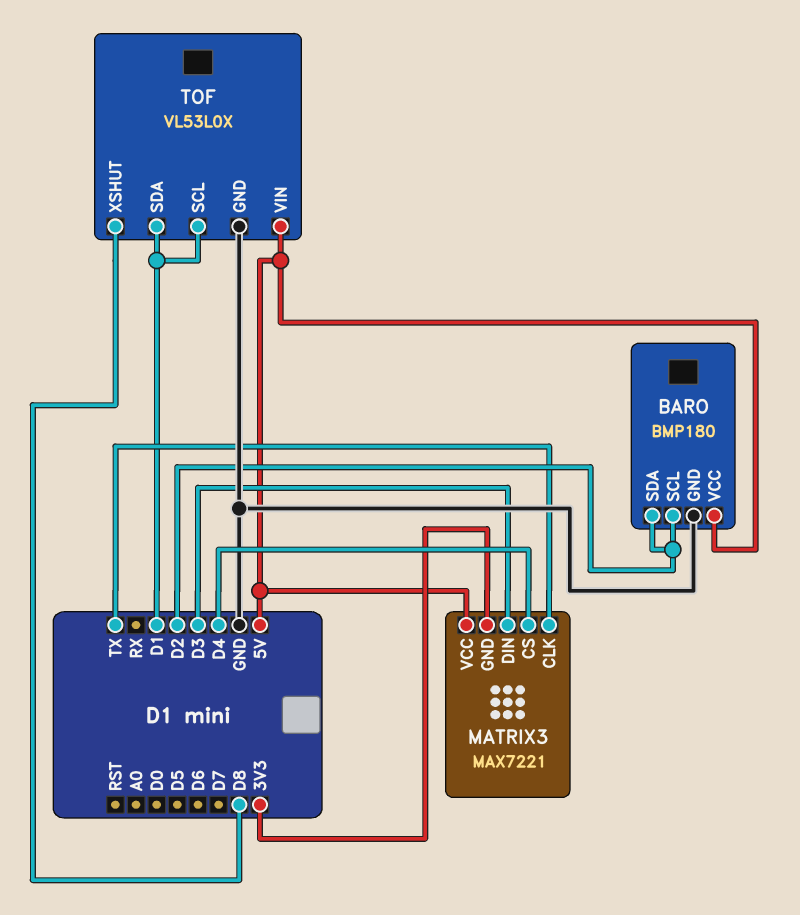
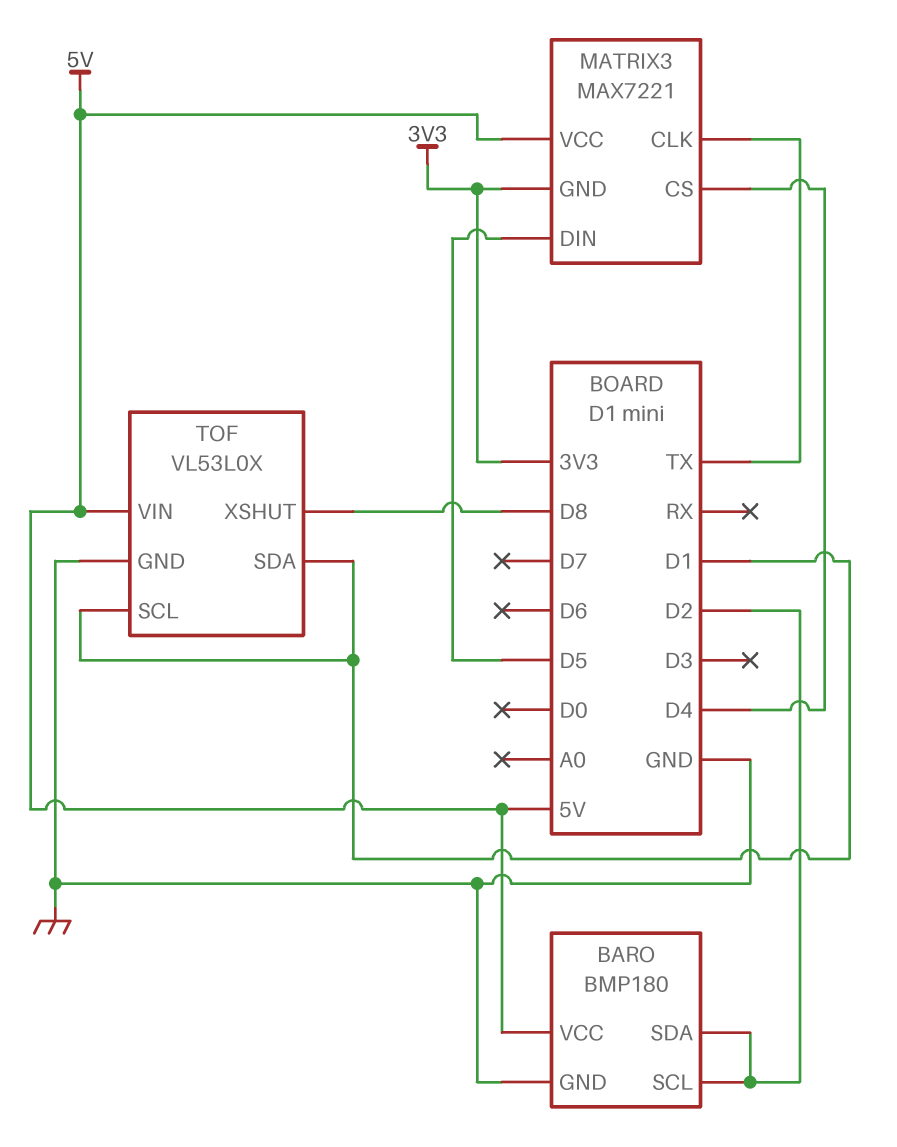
MATRIX3 pin DIN: D3 -> D5

